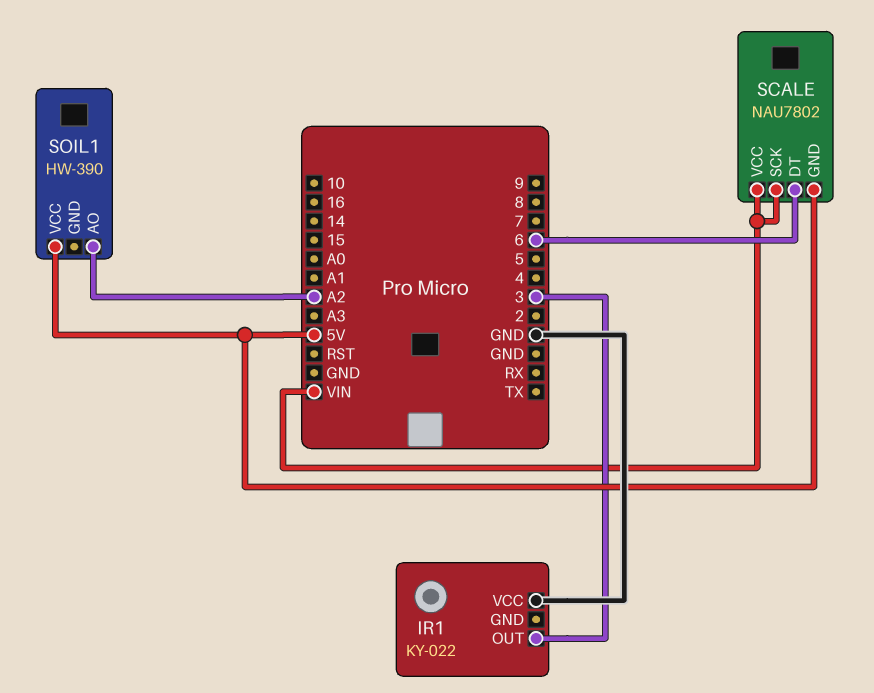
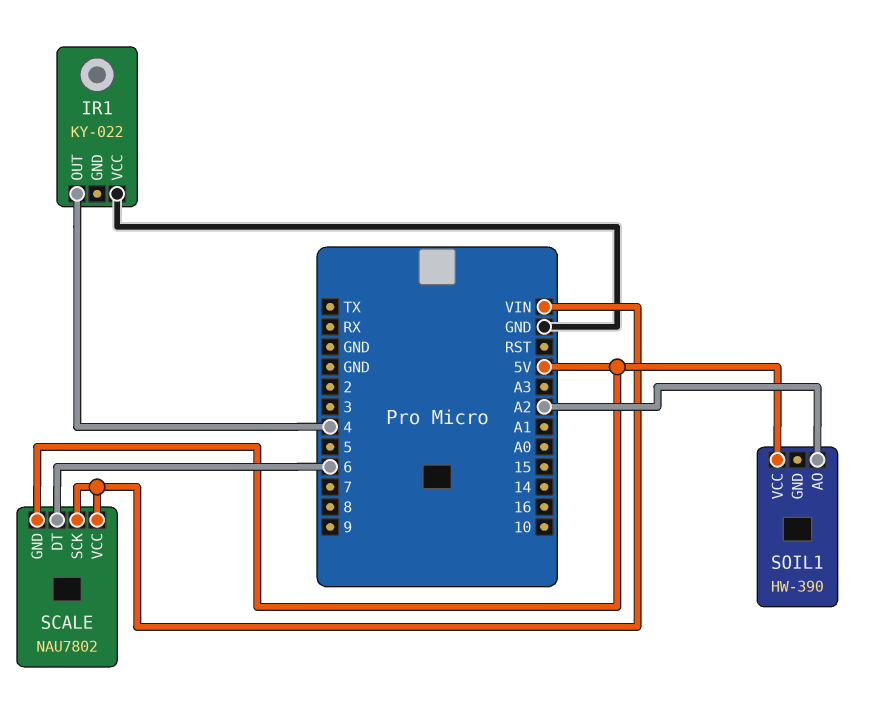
IR1 pin OUT: 3 -> 4

